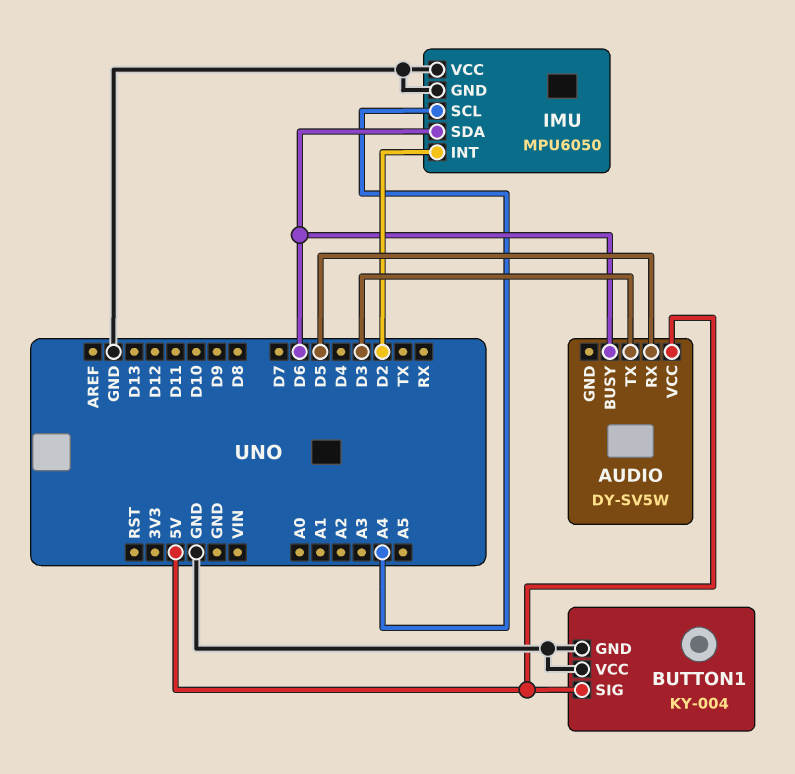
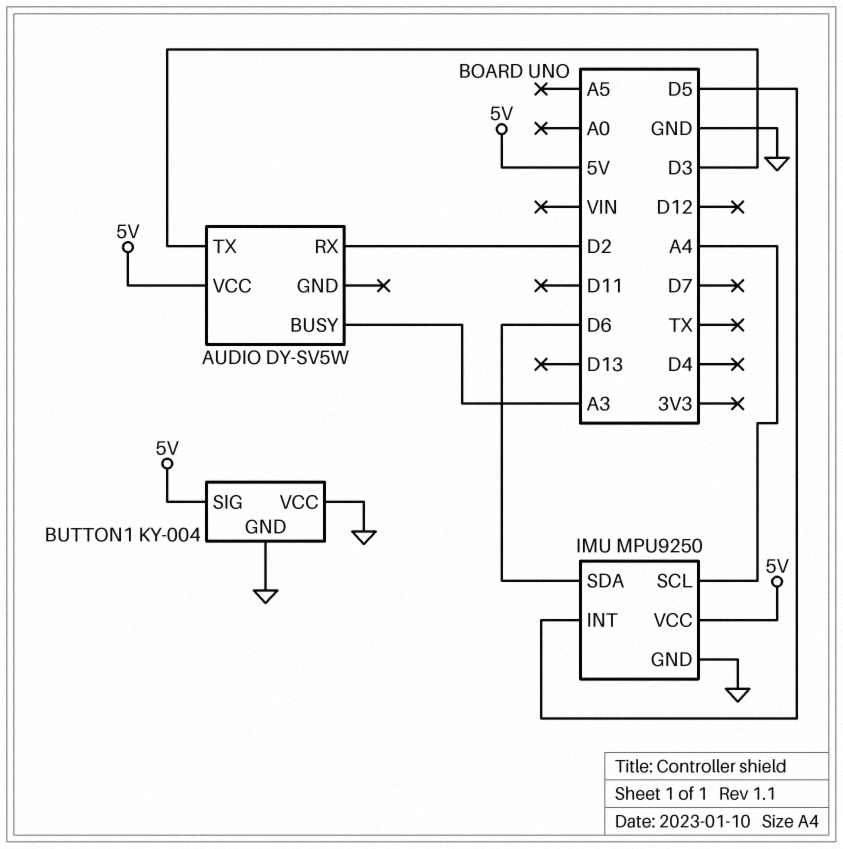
AUDIO pin BUSY: D6 -> A3
AUDIO pin RX: D5 -> D2
IMU: MPU6050 -> MPU9250
IMU pin INT: D2 -> D5
IMU pin VCC: GND -> 5V

